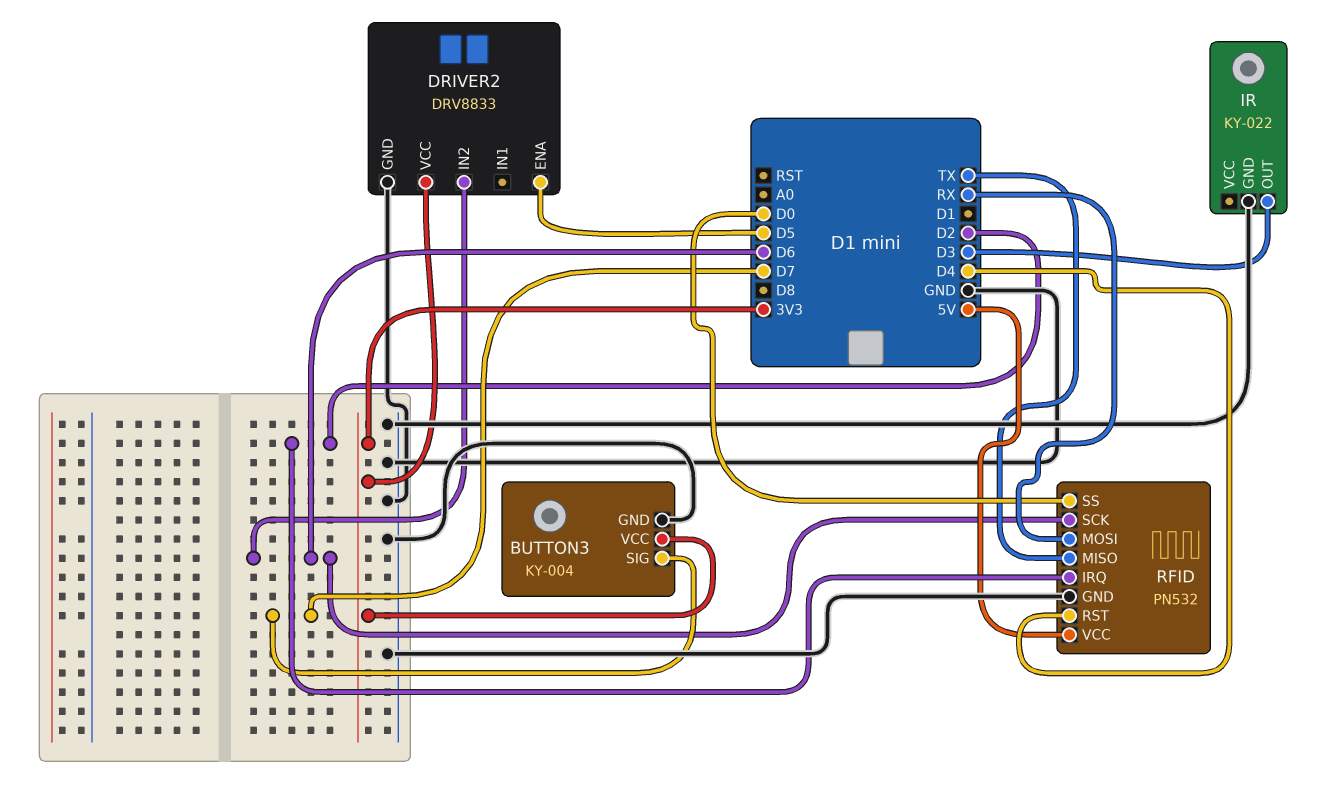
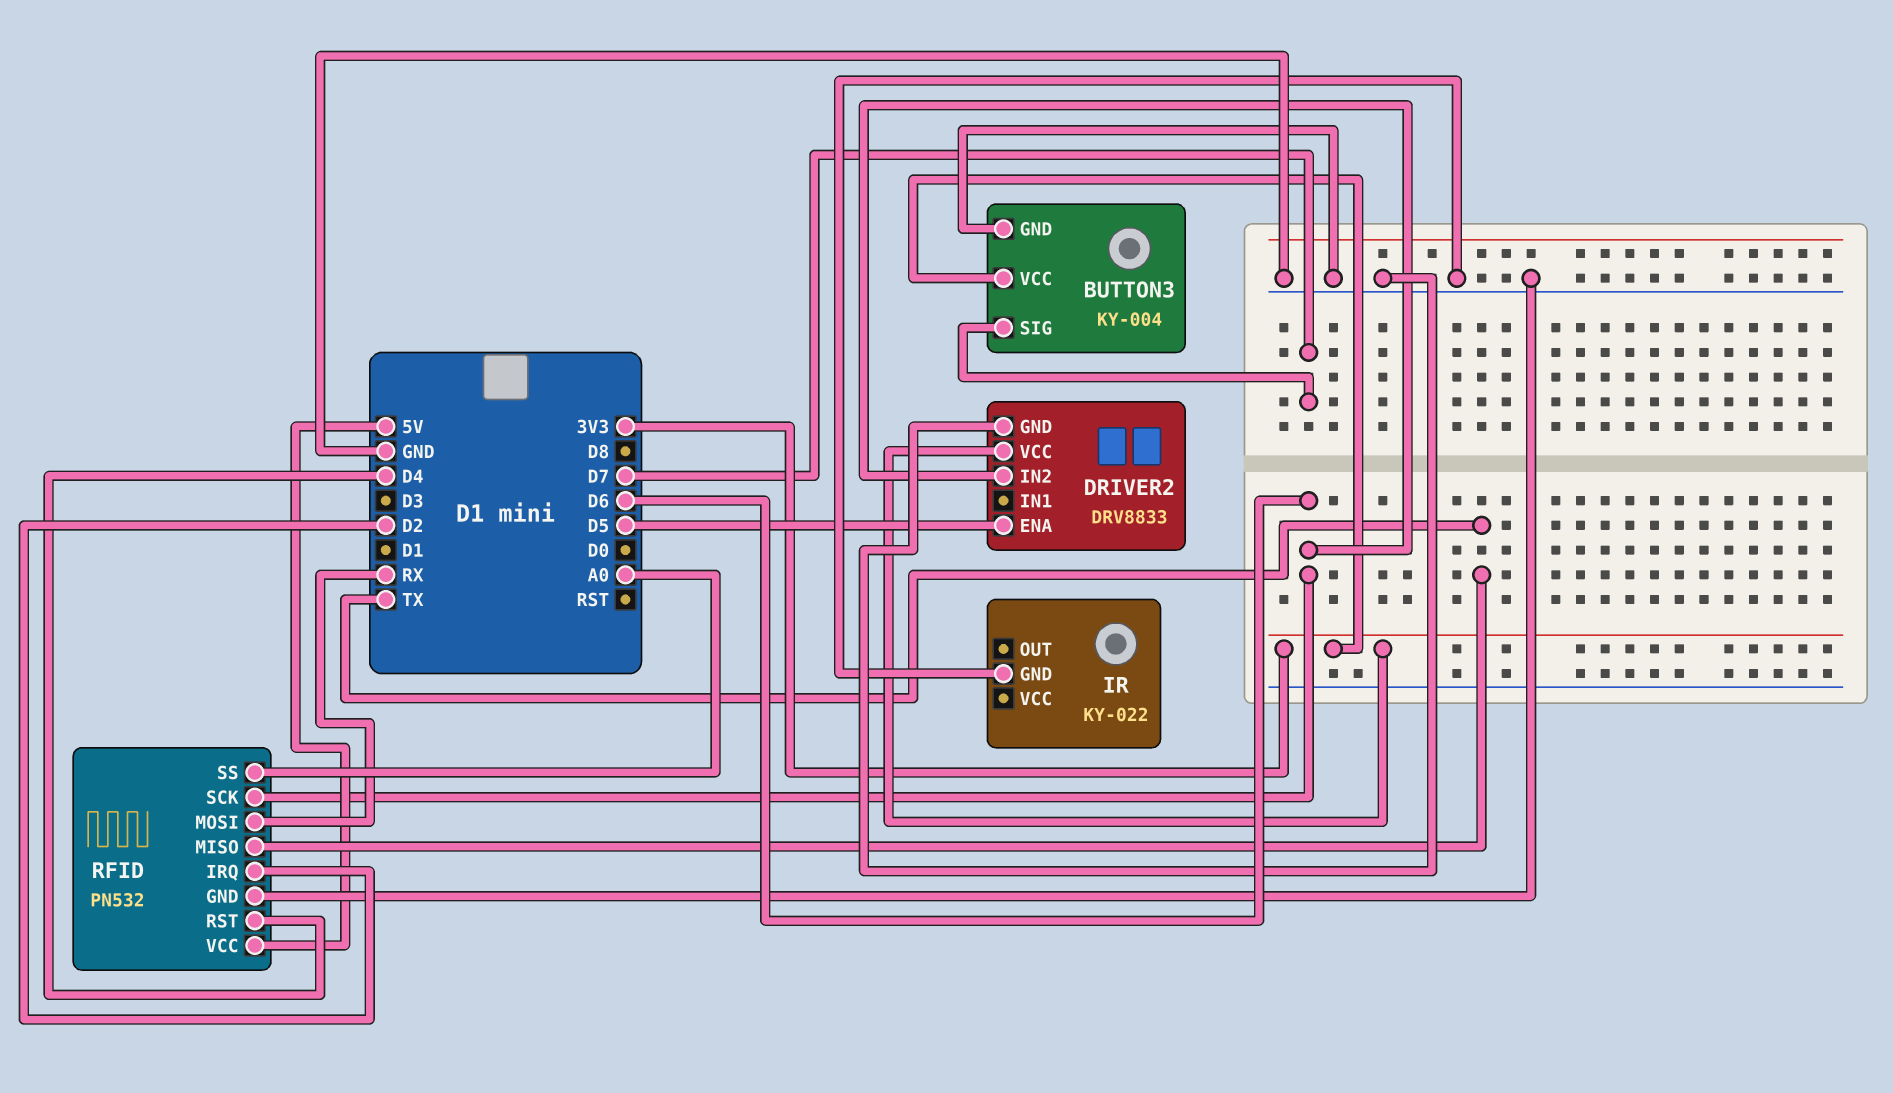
IR pin OUT: D3 -> none
RFID pin SS: D0 -> A0

